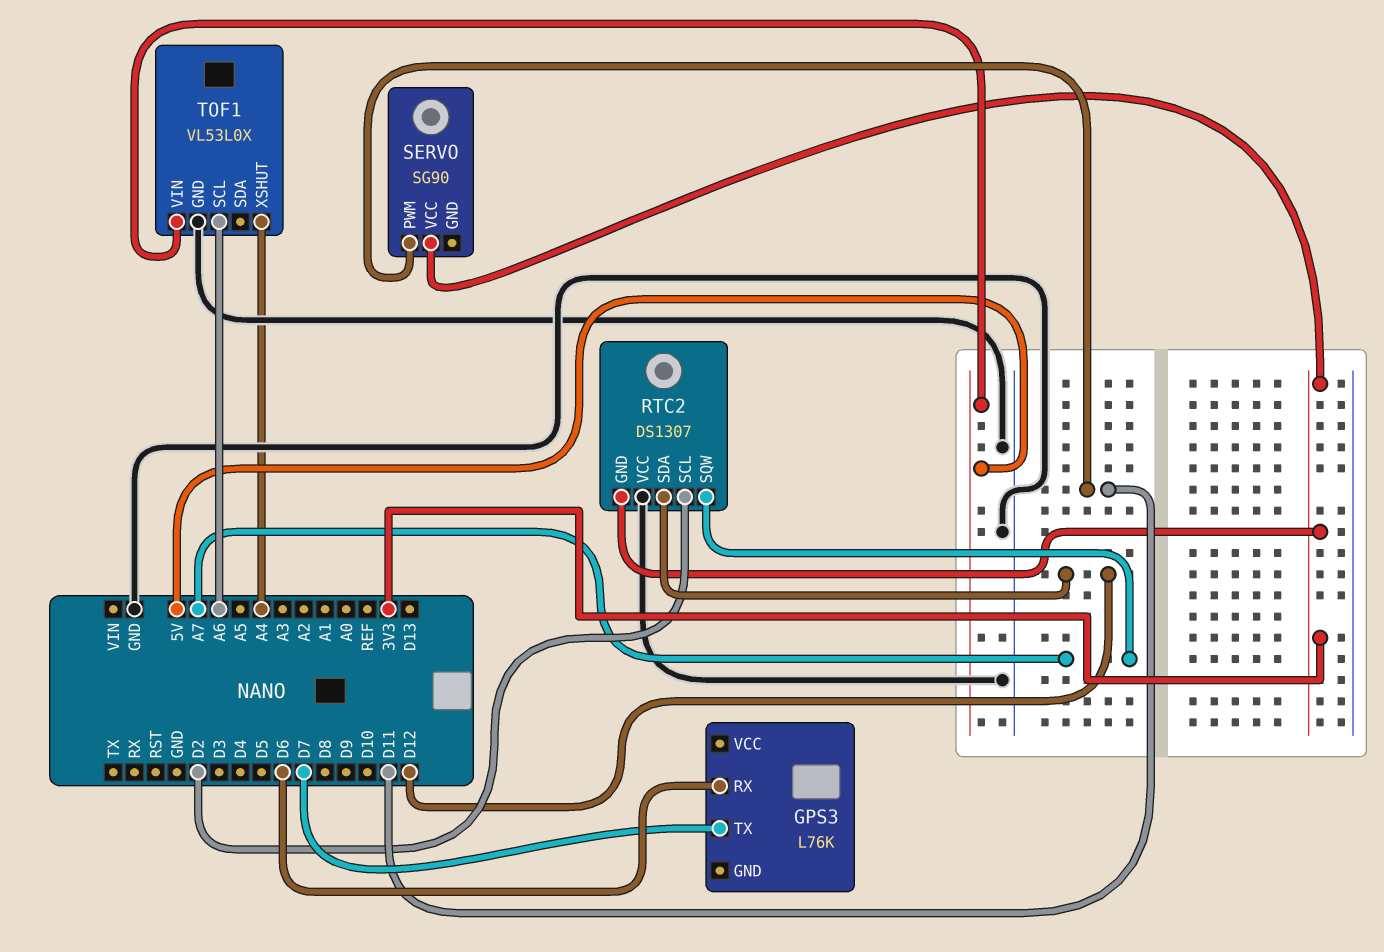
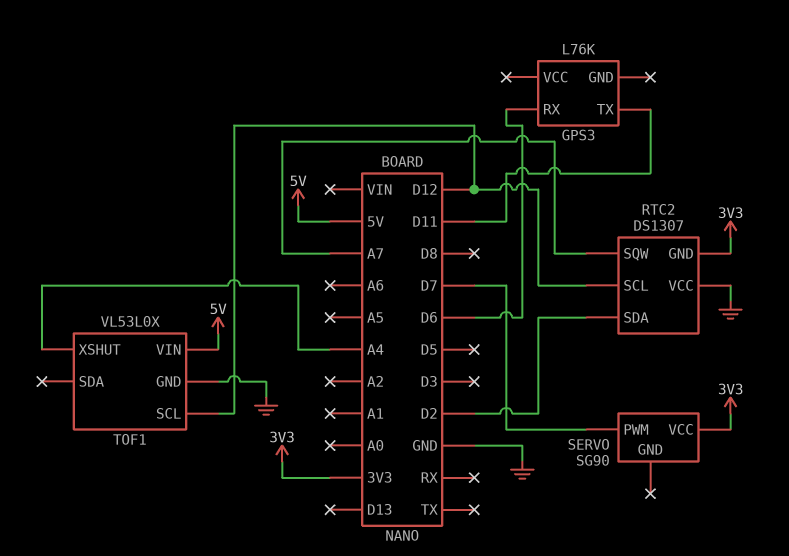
GPS3 pin TX: D7 -> D11
RTC2 pin SCL: D2 -> D12
RTC2 pin SDA: D12 -> D2
SERVO pin PWM: D11 -> D7
TOF1 pin SCL: A6 -> D12

